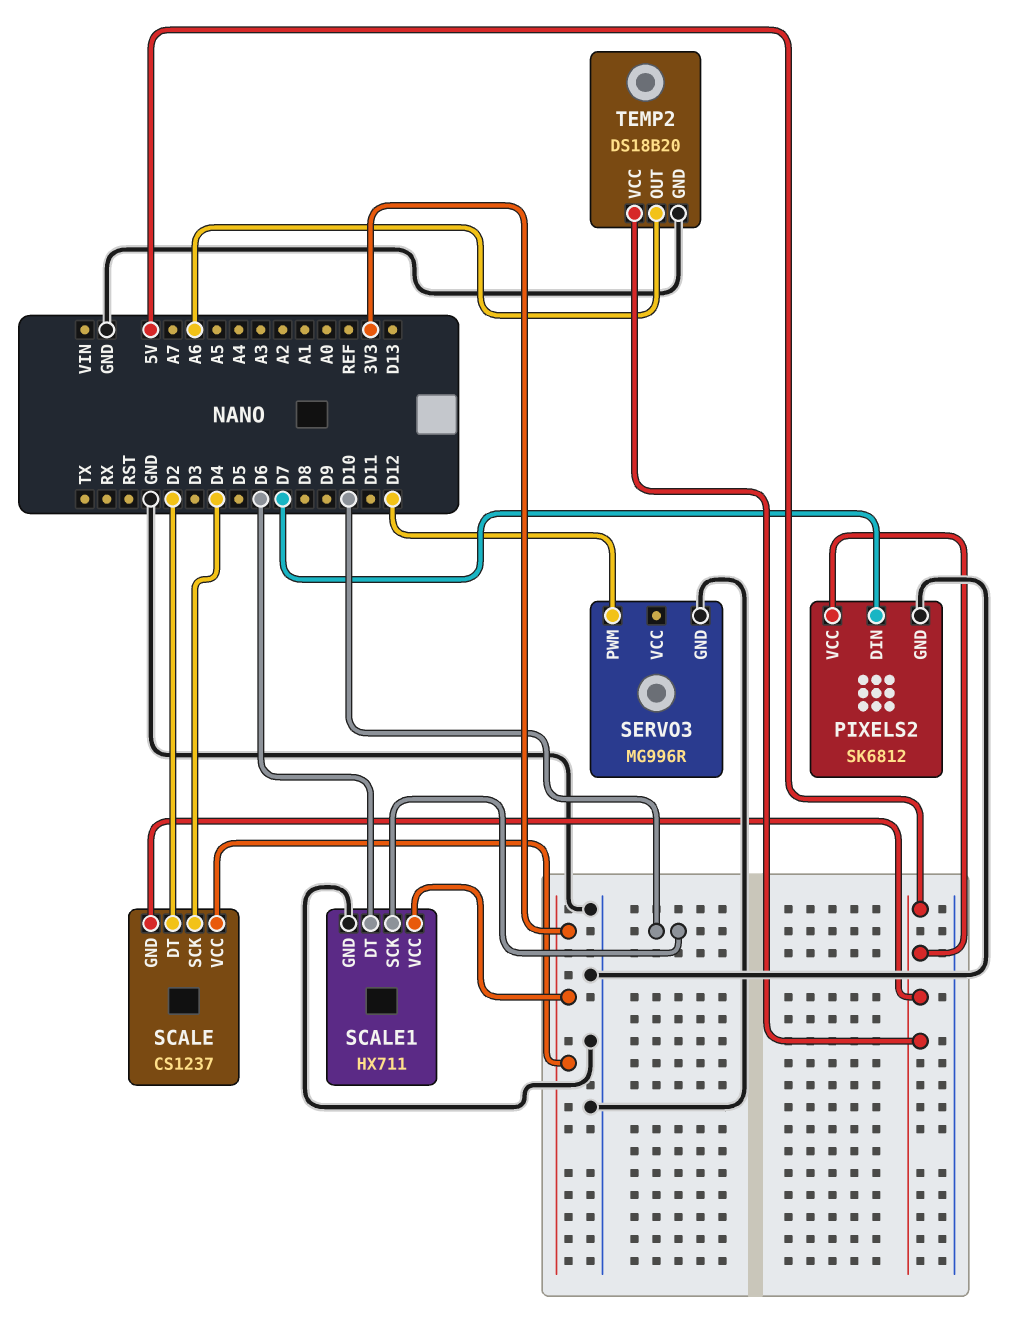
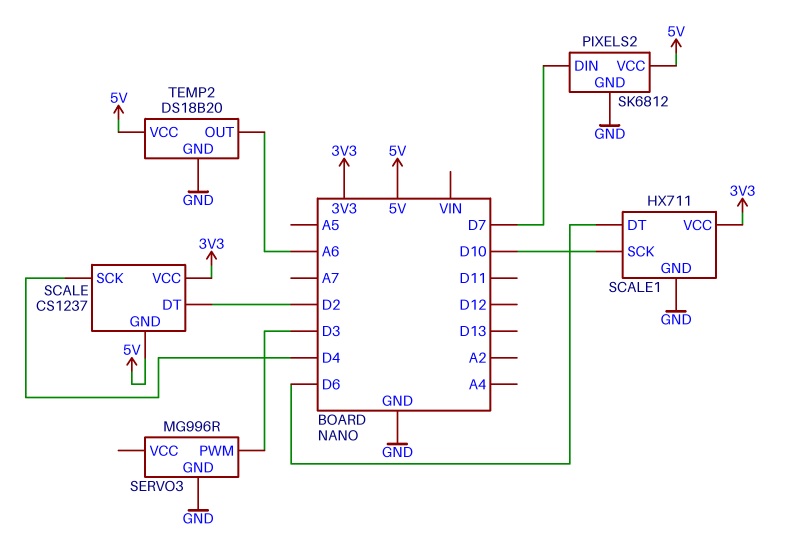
SERVO3 pin PWM: D12 -> D3

